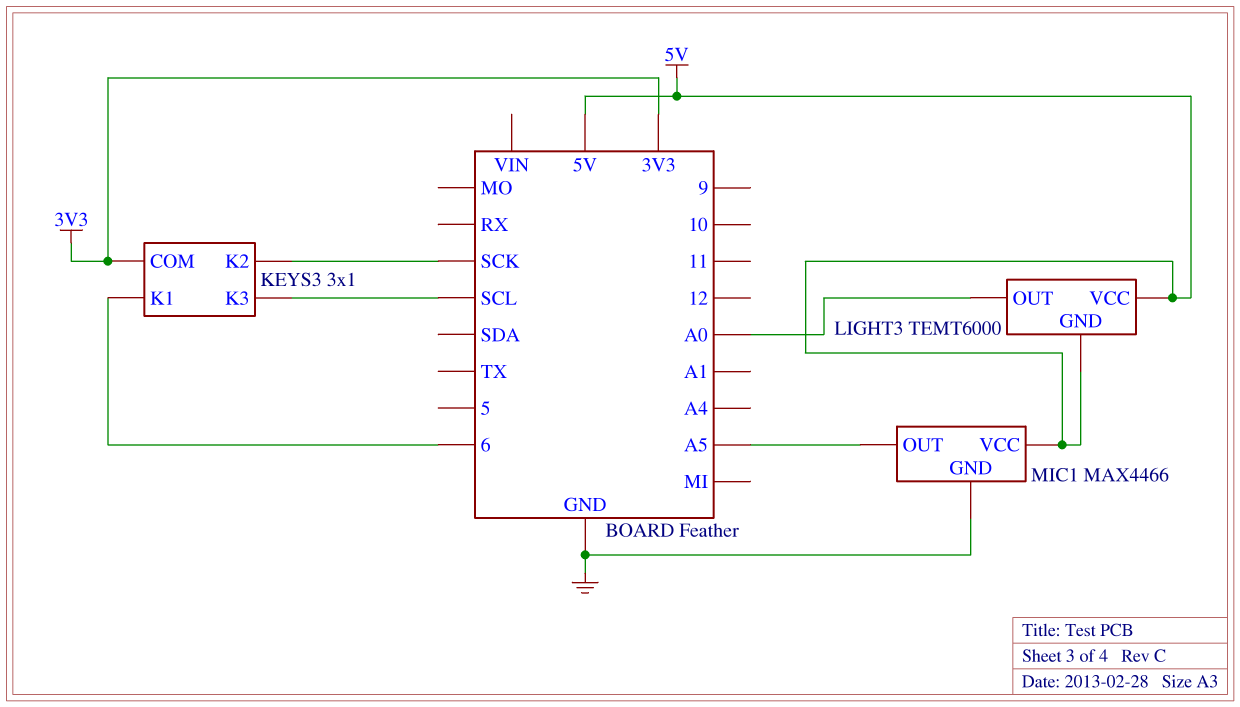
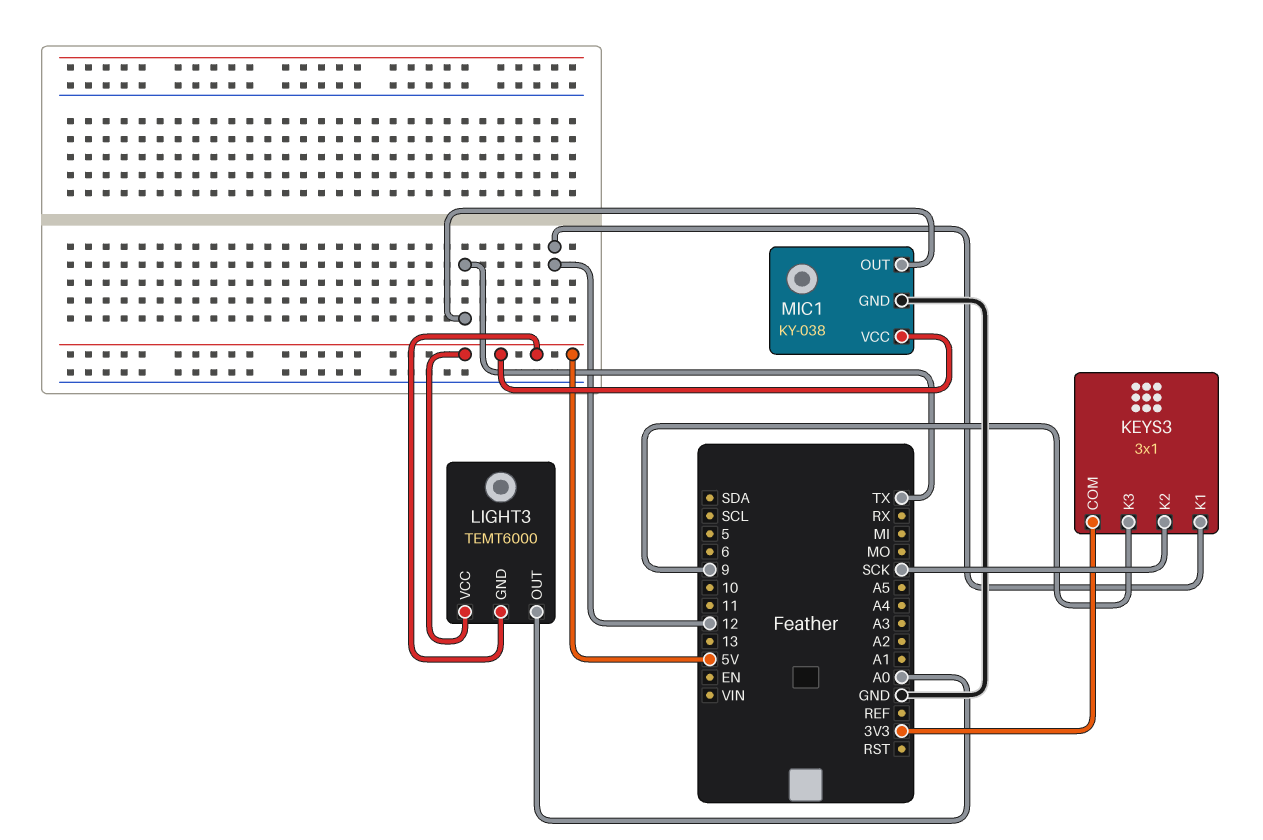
KEYS3 pin K1: 6 -> 12
KEYS3 pin K3: SCL -> 9
MIC1: MAX4466 -> KY-038
MIC1 pin OUT: A5 -> TX

